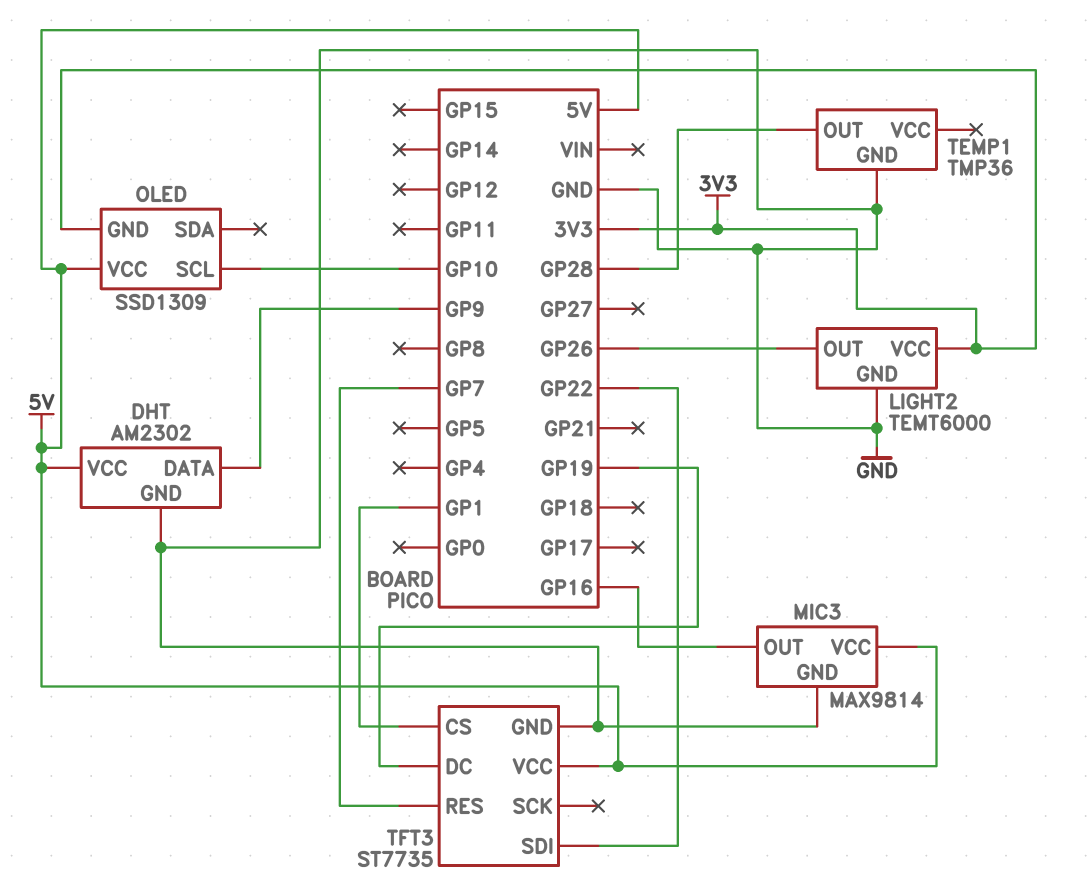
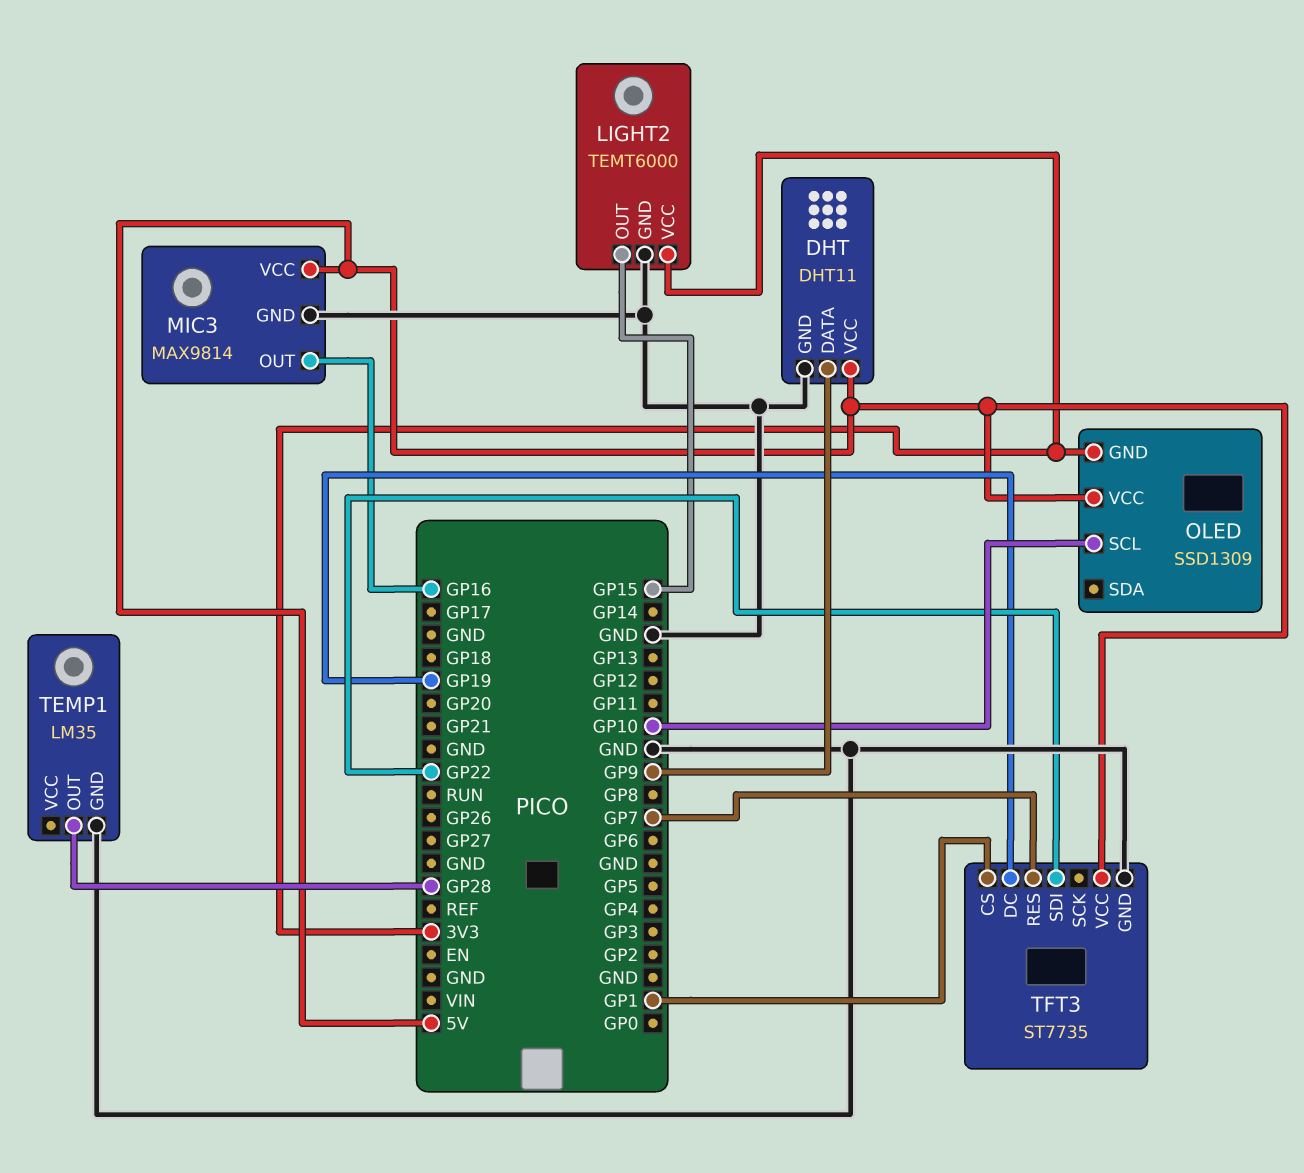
DHT: AM2302 -> DHT11
LIGHT2 pin OUT: GP26 -> GP15
TEMP1: TMP36 -> LM35

